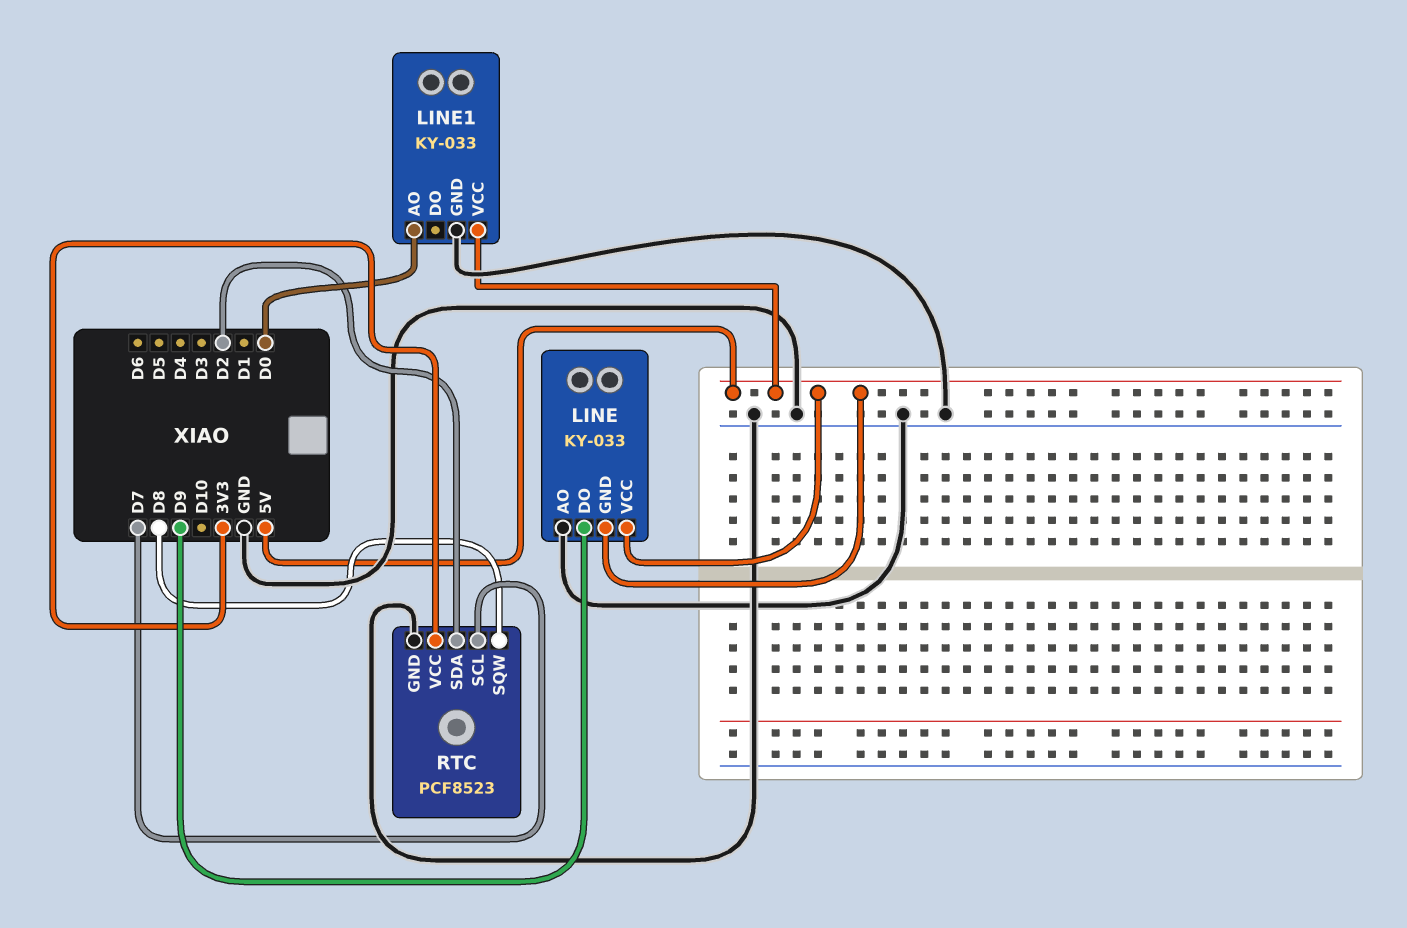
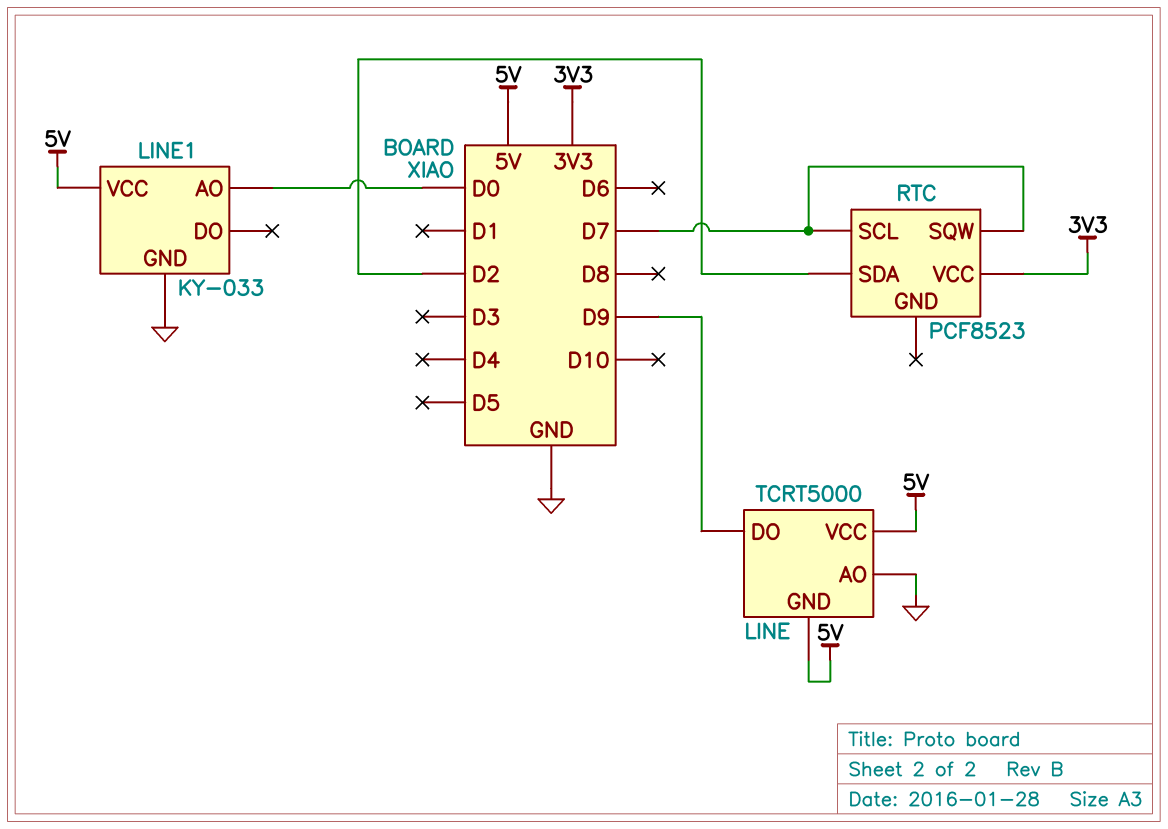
LINE: KY-033 -> TCRT5000
RTC pin GND: GND -> none
RTC pin SQW: D8 -> D7

